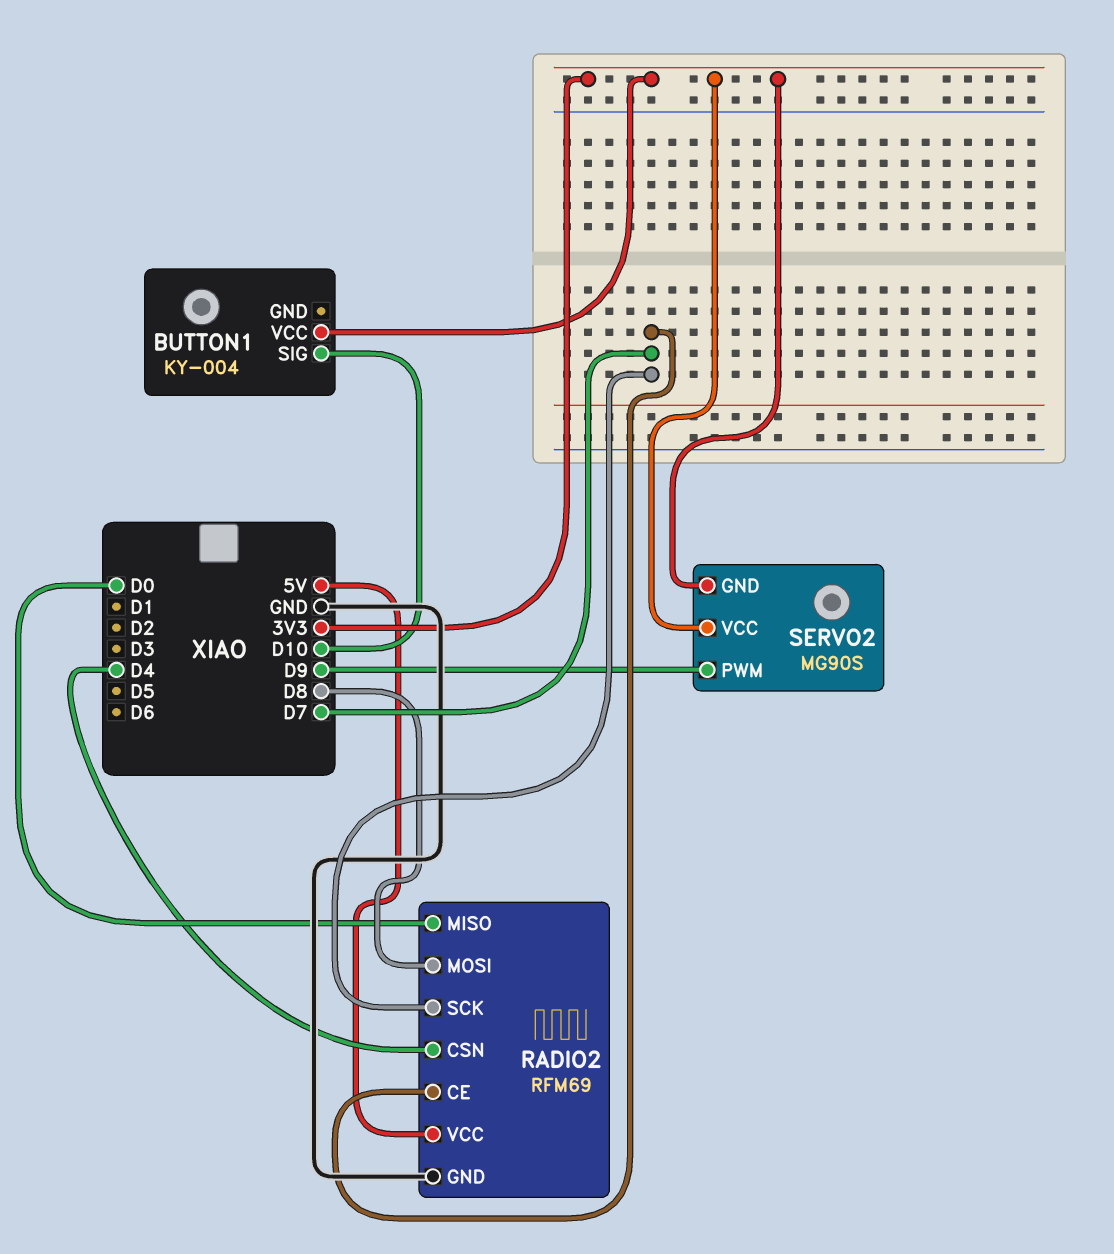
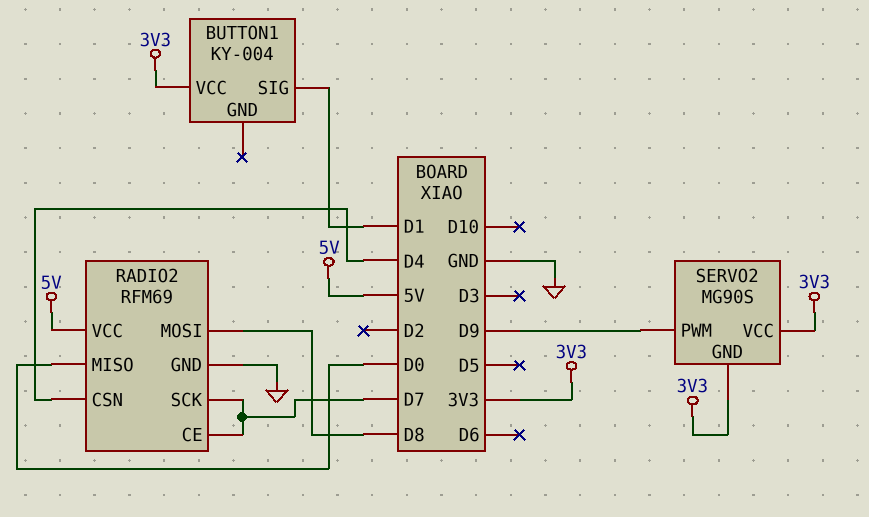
BUTTON1 pin SIG: D10 -> D1

